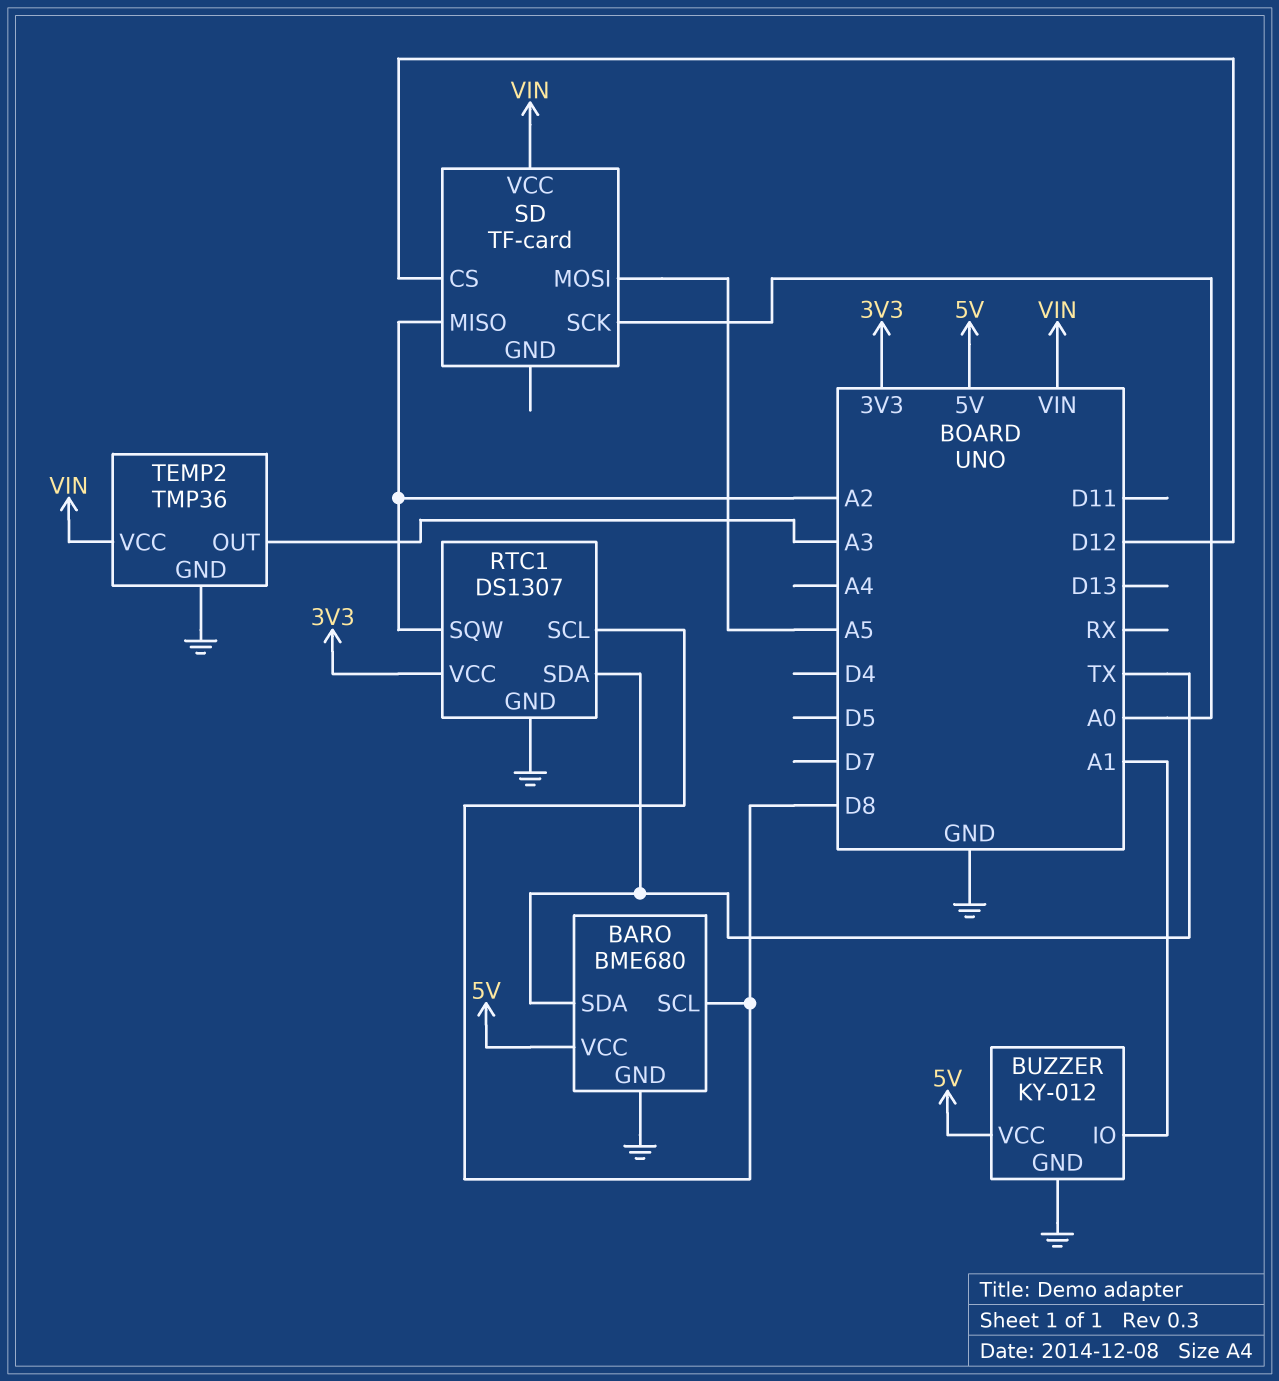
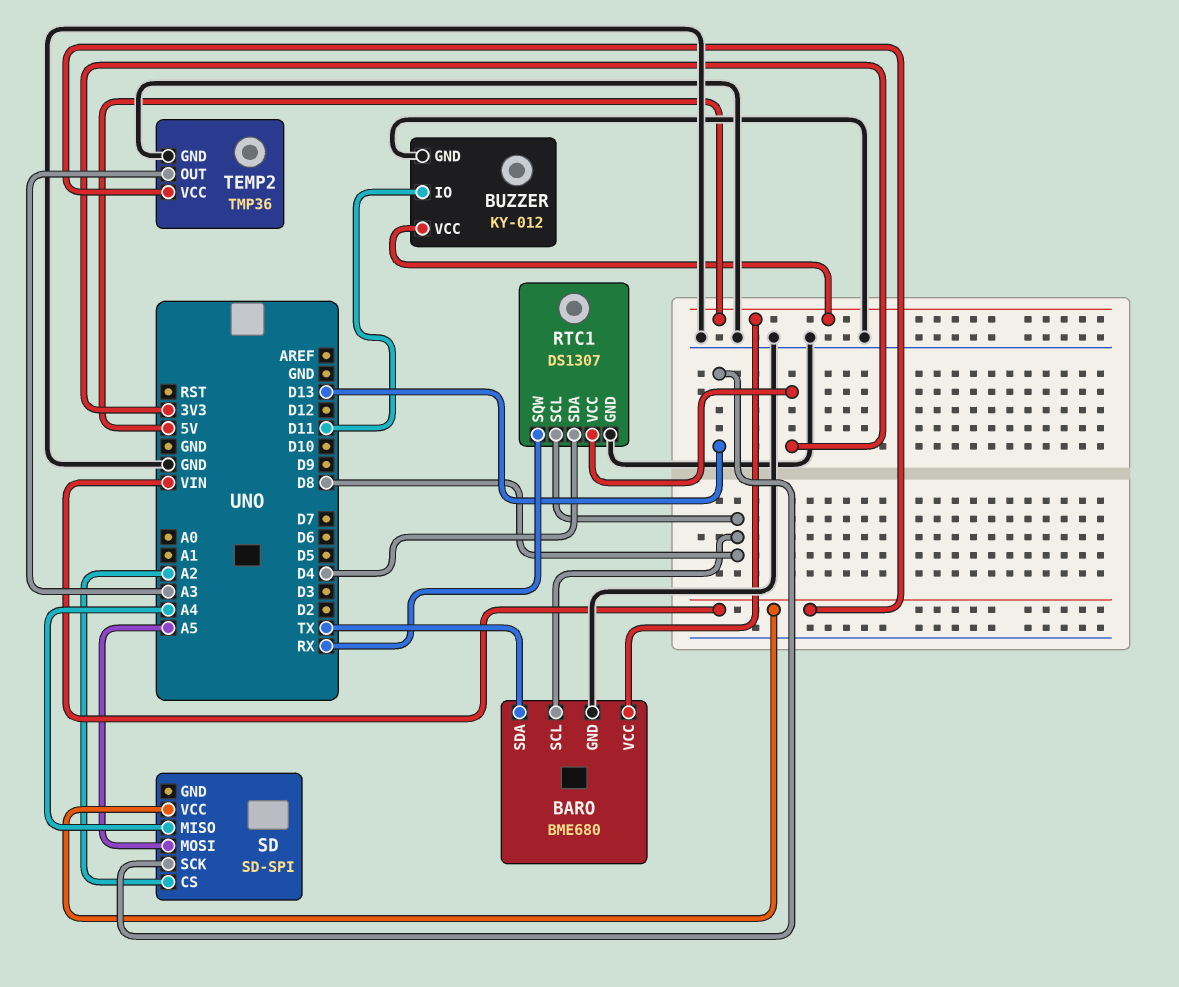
BUZZER pin IO: A1 -> D11
RTC1 pin SDA: TX -> D4
RTC1 pin SQW: A2 -> RX
SD: TF-card -> SD-SPI
SD pin CS: D12 -> A2
SD pin MISO: A2 -> A4
SD pin SCK: A0 -> D13

